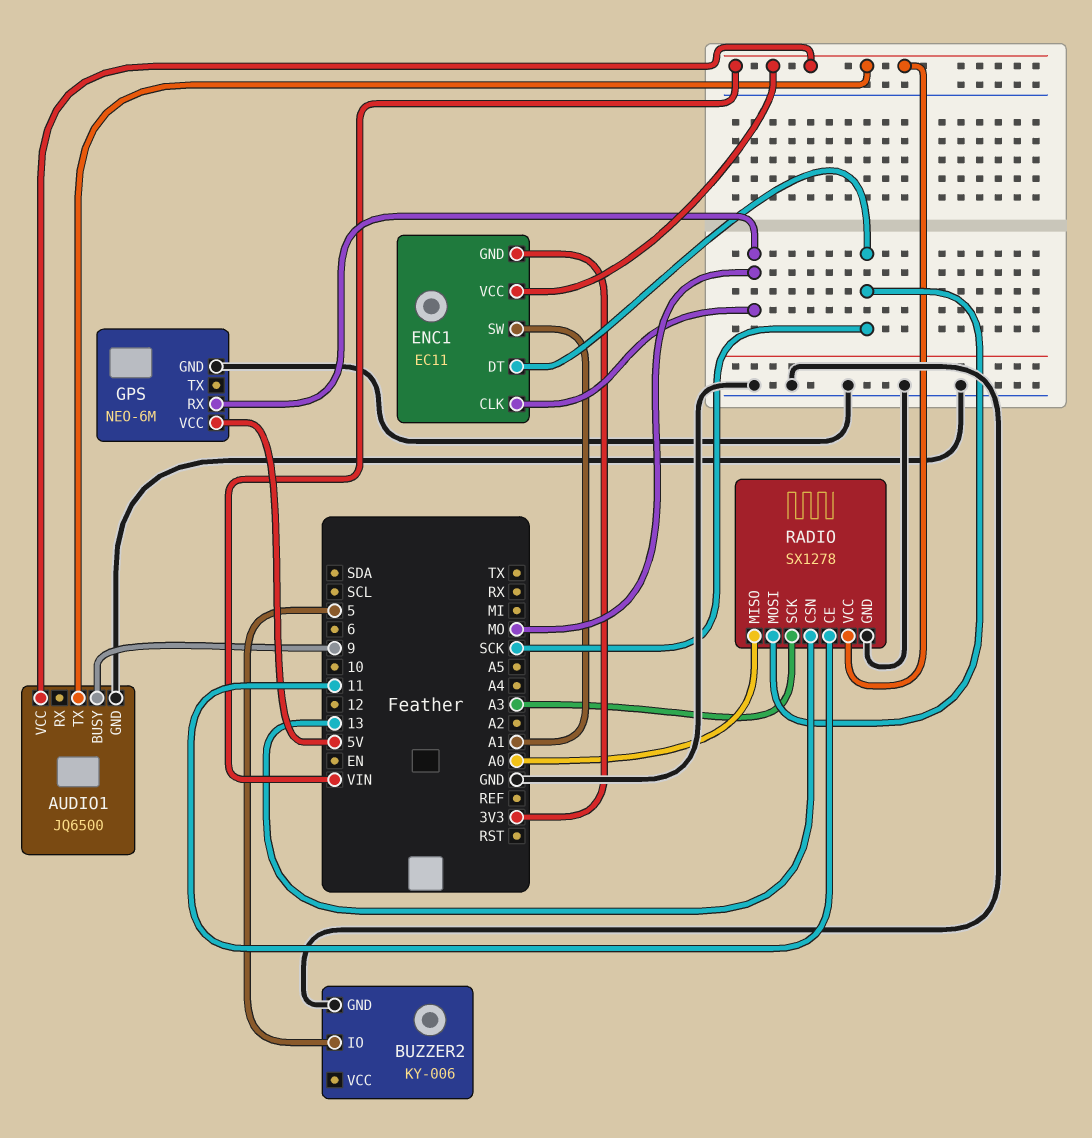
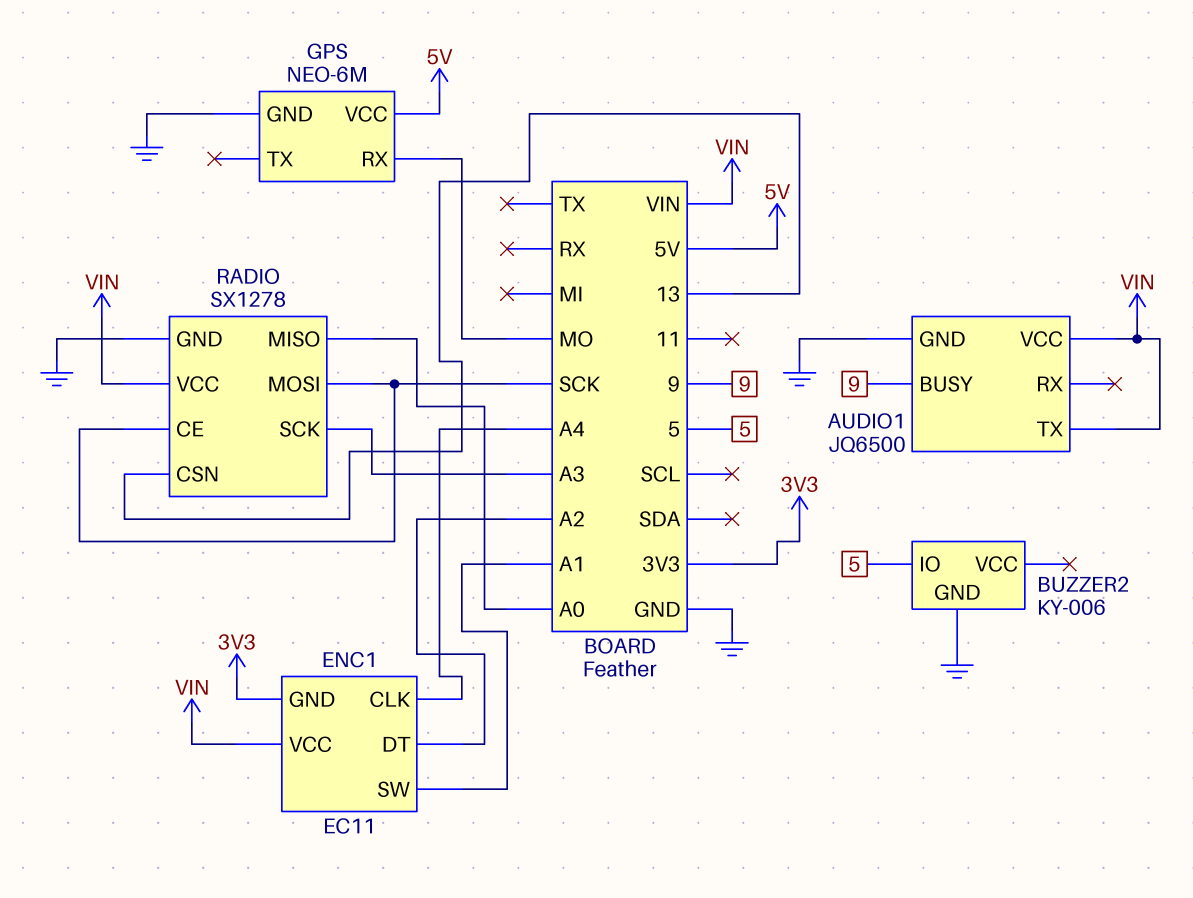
ENC1 pin CLK: MO -> A4
ENC1 pin DT: SCK -> A2
RADIO pin CE: 11 -> SCK

